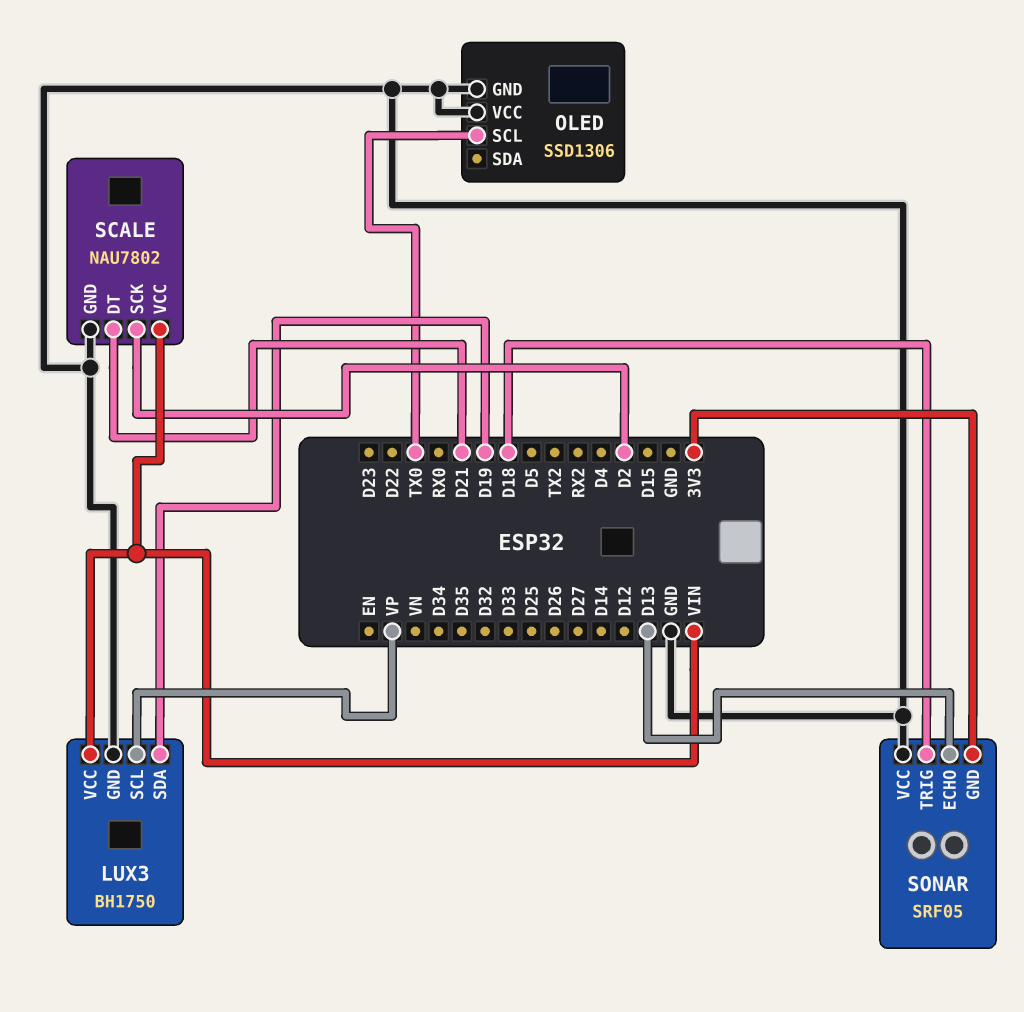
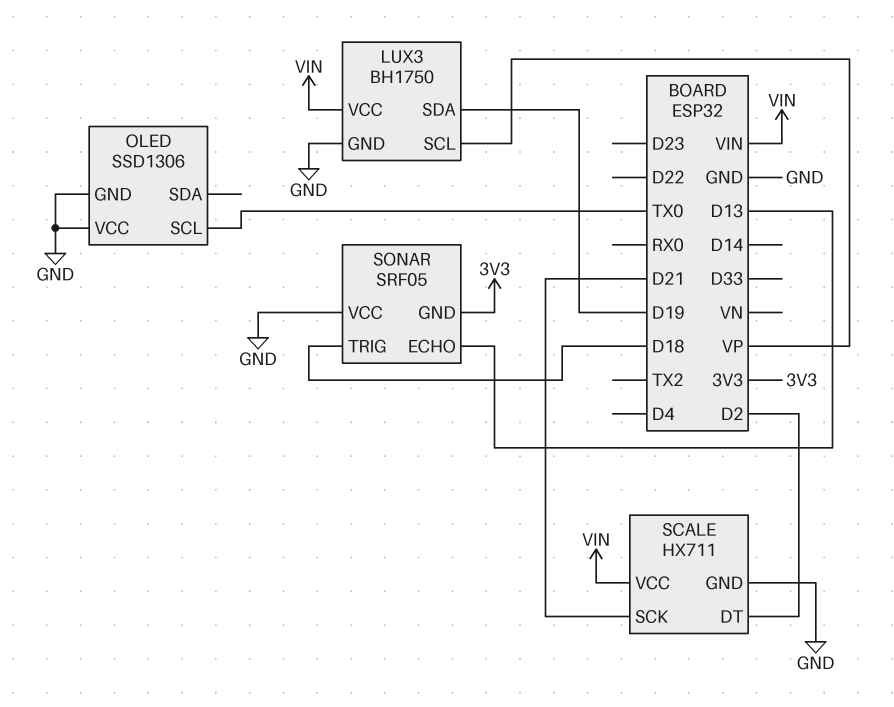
SCALE: NAU7802 -> HX711
SCALE pin DT: D21 -> D2
SCALE pin SCK: D2 -> D21

